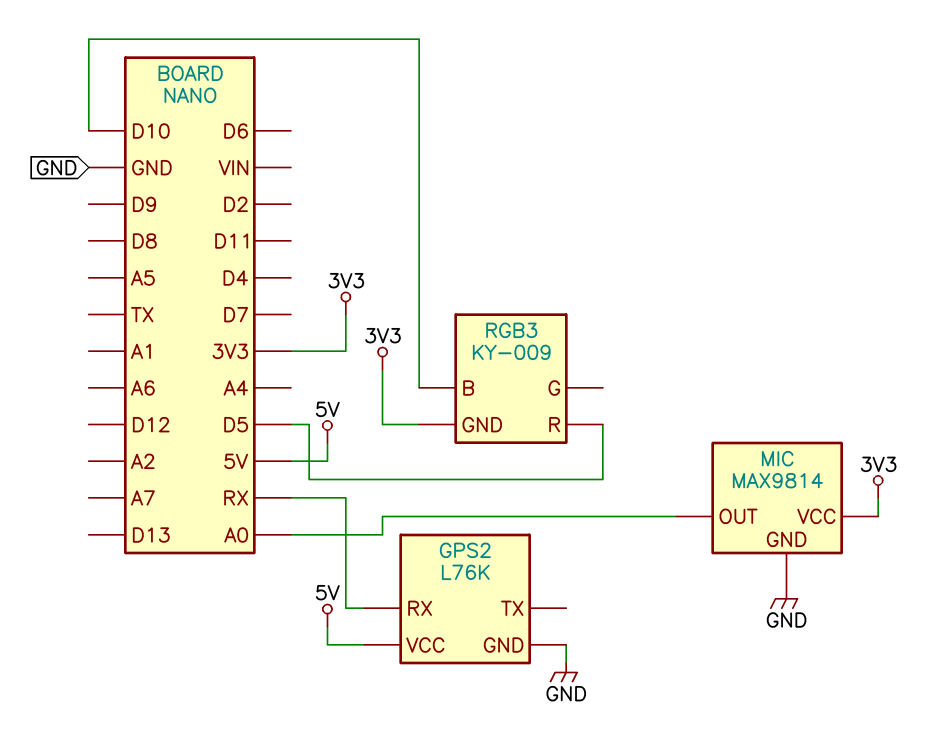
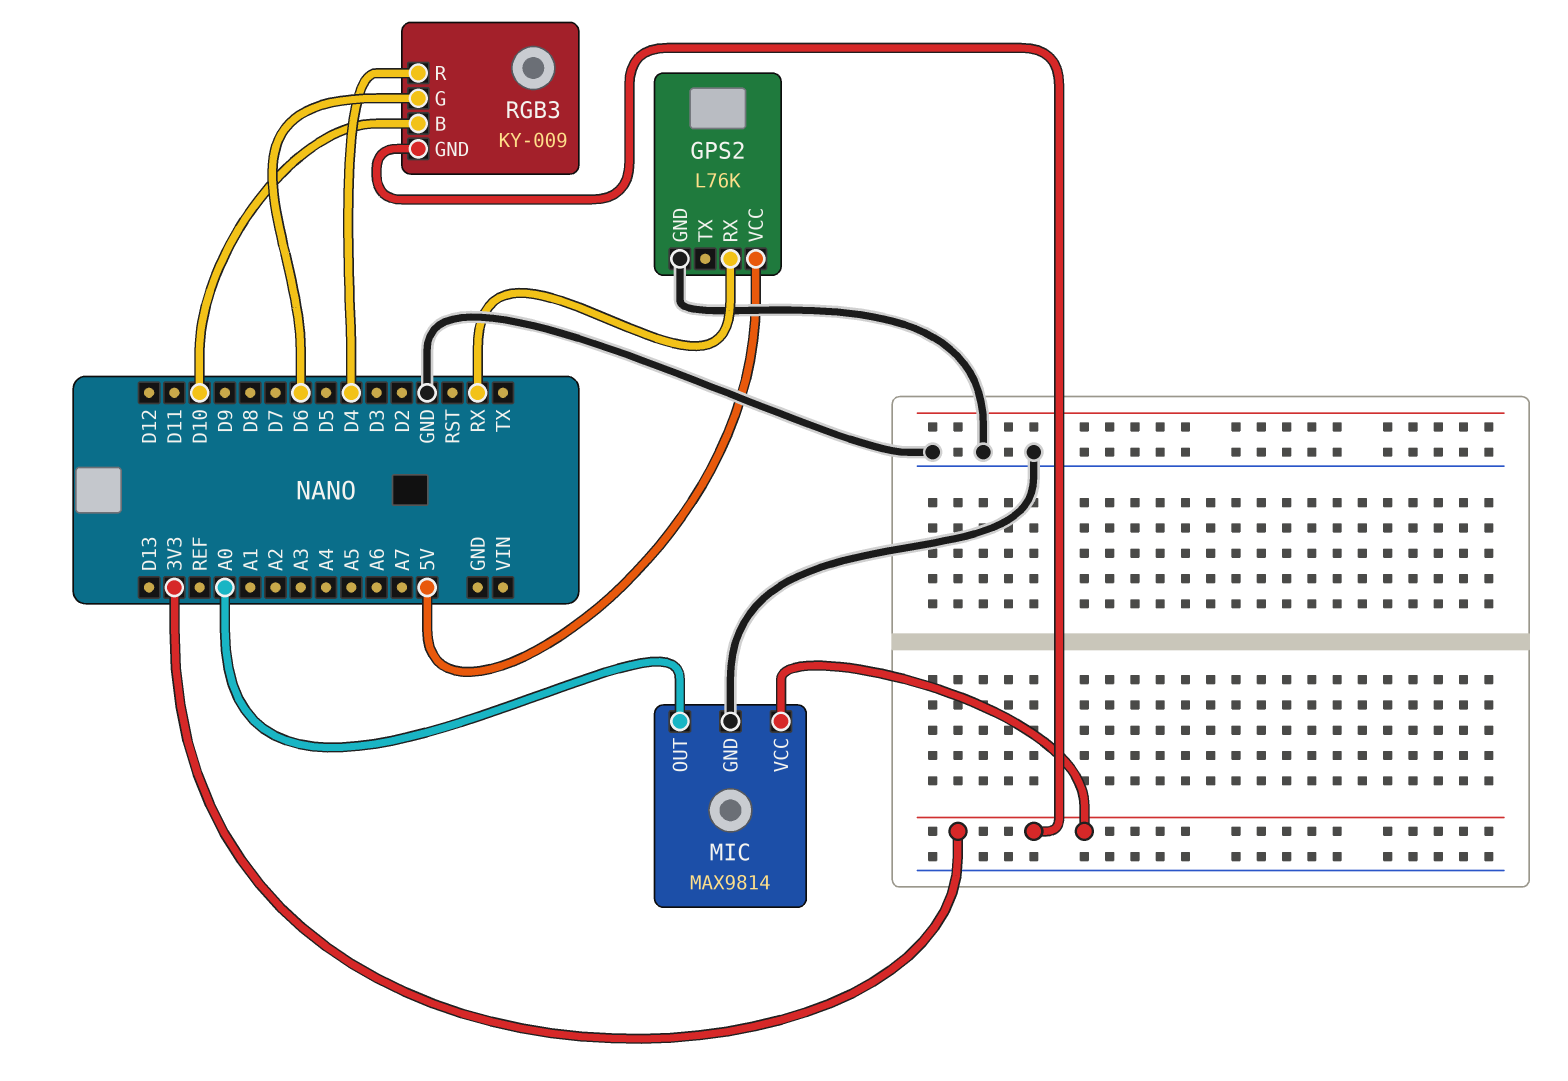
RGB3 pin G: none -> D6
RGB3 pin R: D5 -> D4

